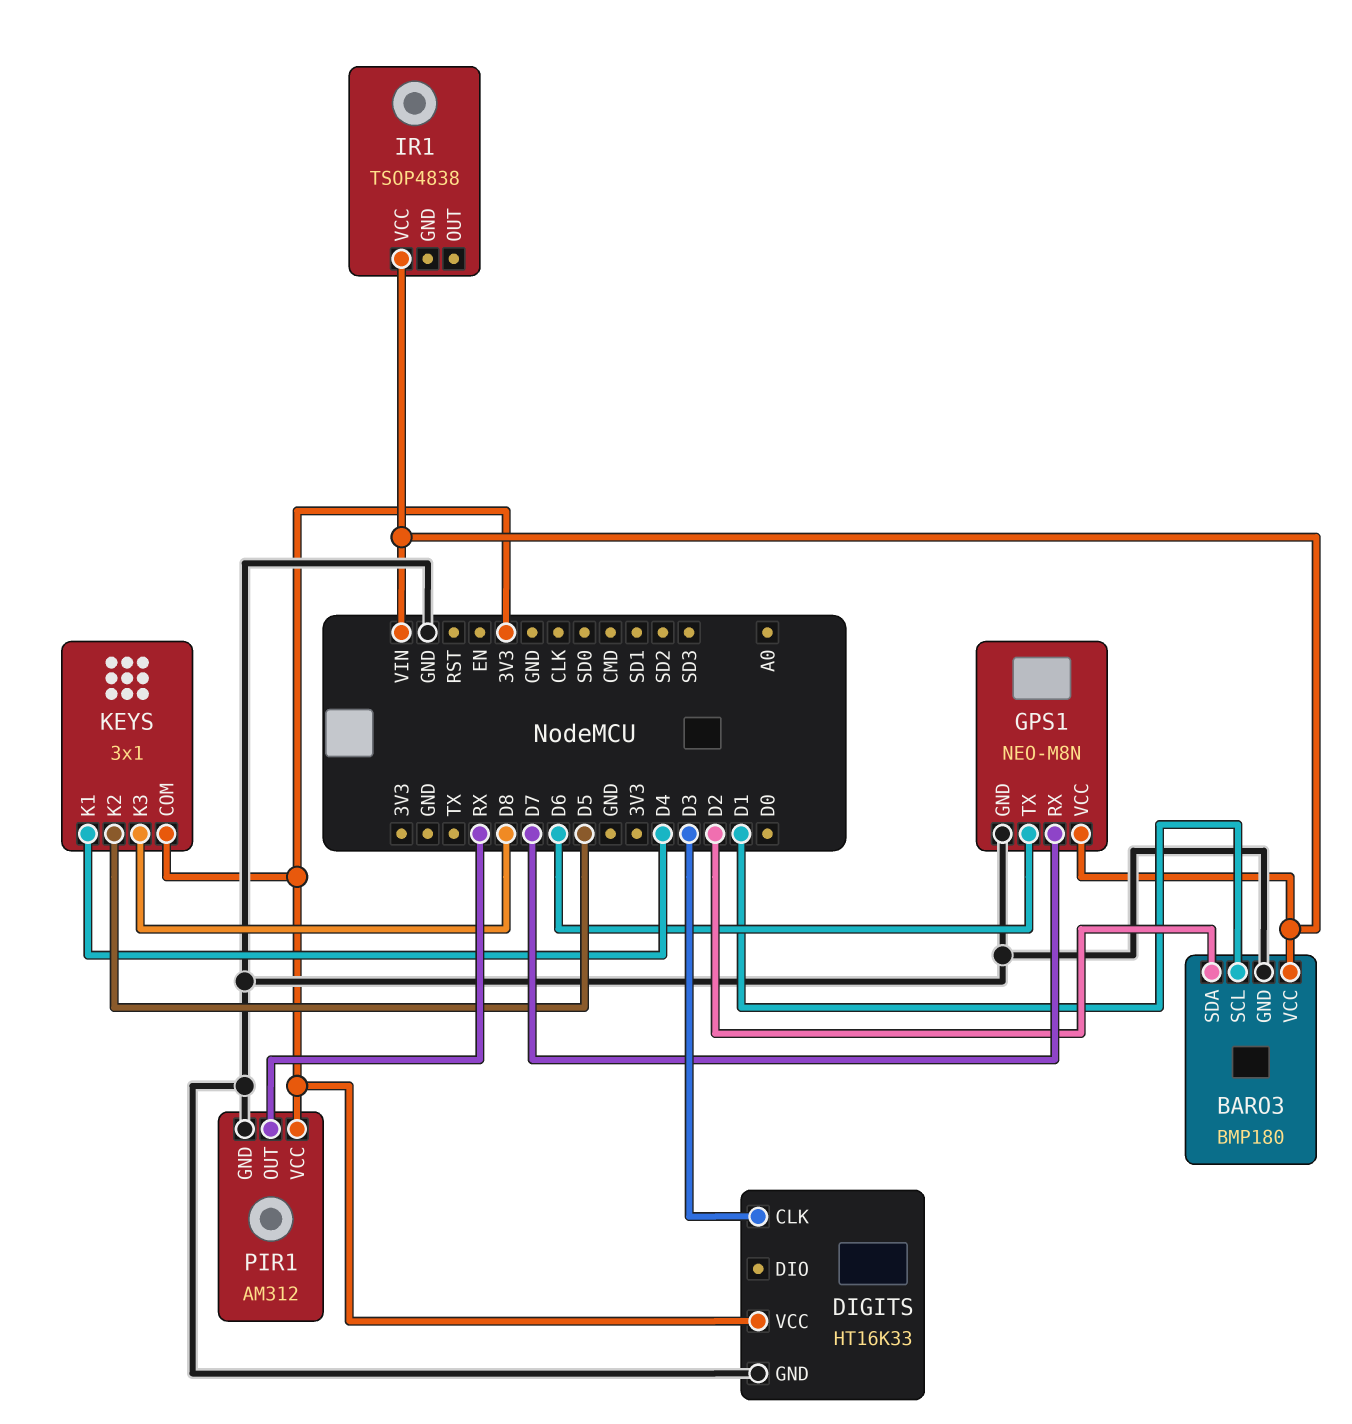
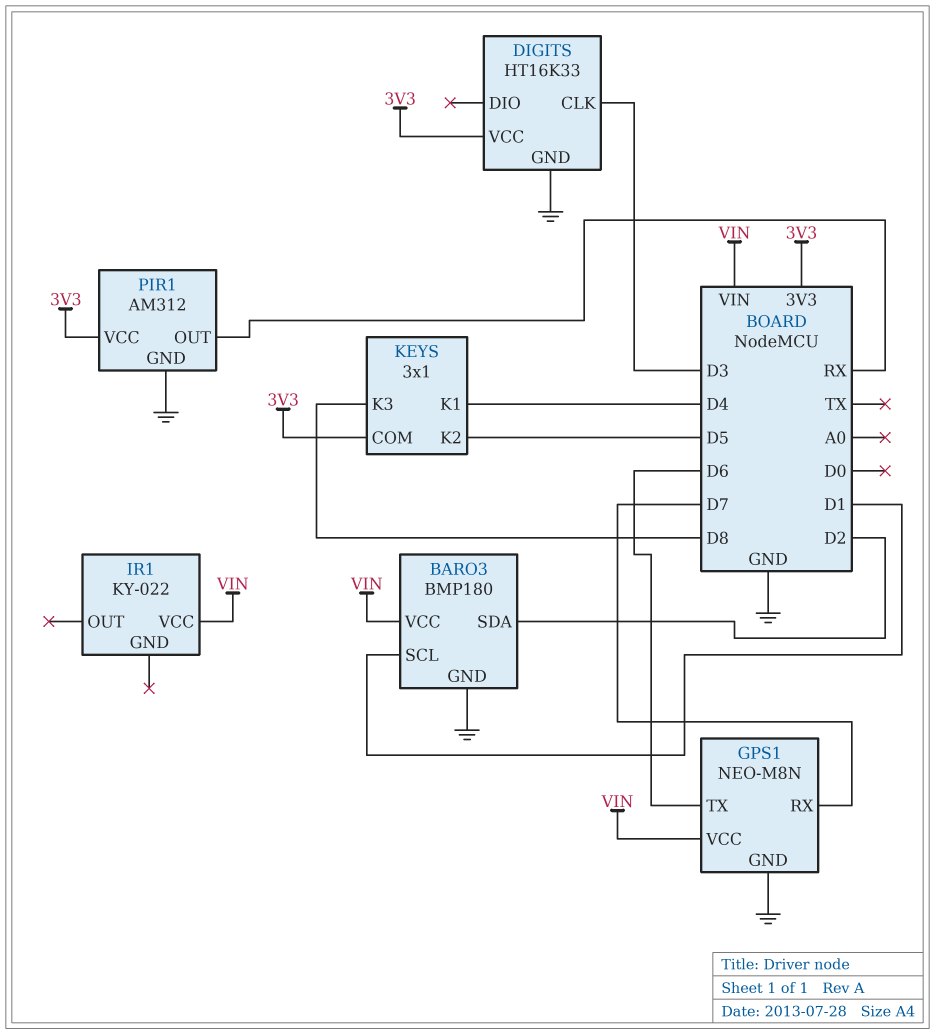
IR1: TSOP4838 -> KY-022

